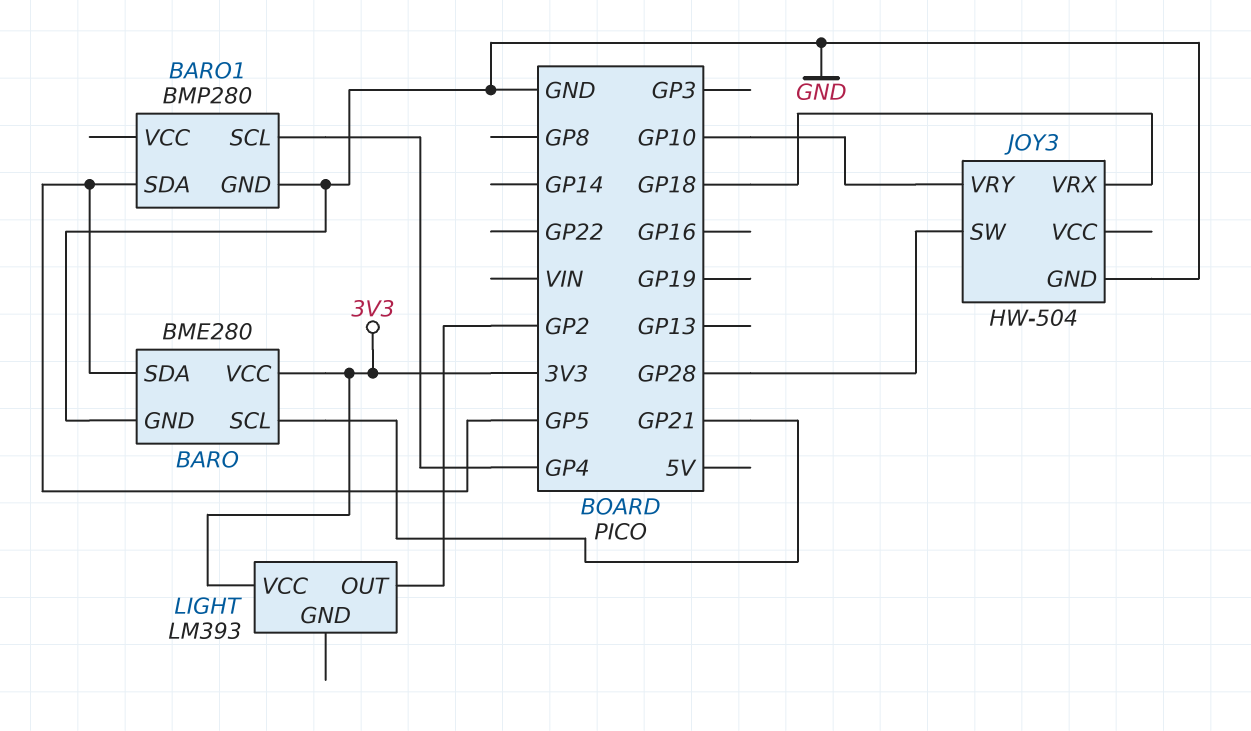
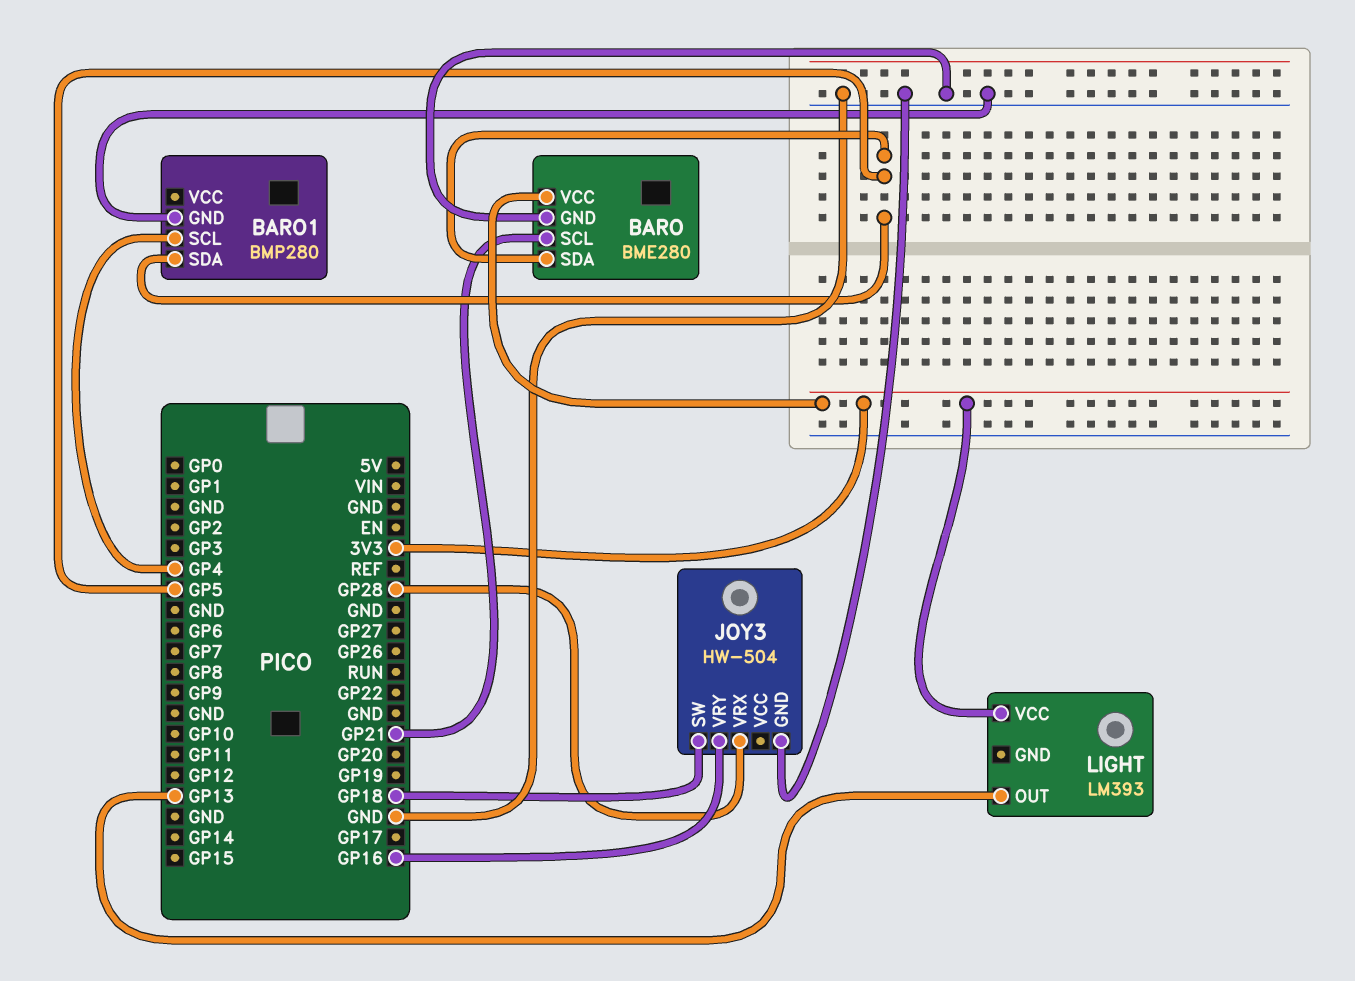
JOY3 pin SW: GP28 -> GP18
JOY3 pin VRX: GP18 -> GP28
JOY3 pin VRY: GP10 -> GP16
LIGHT pin OUT: GP2 -> GP13

